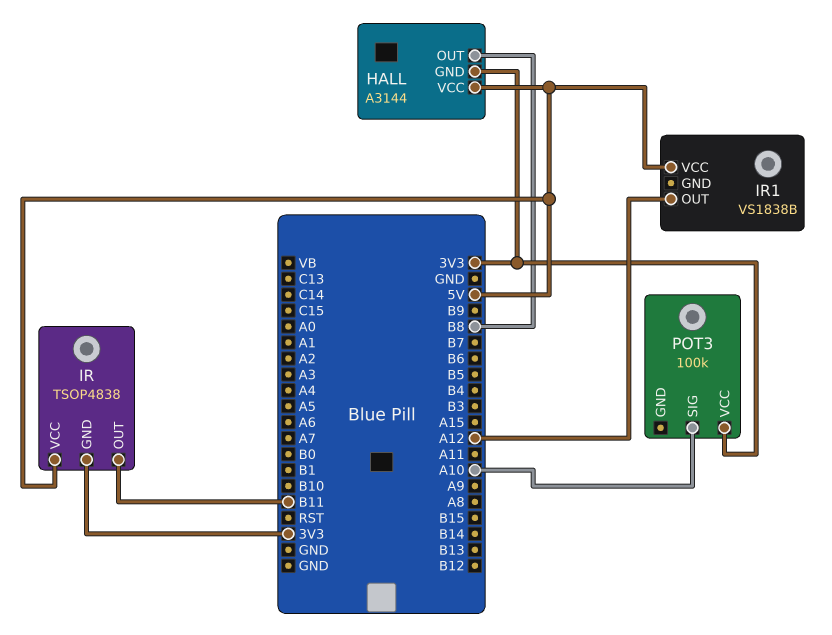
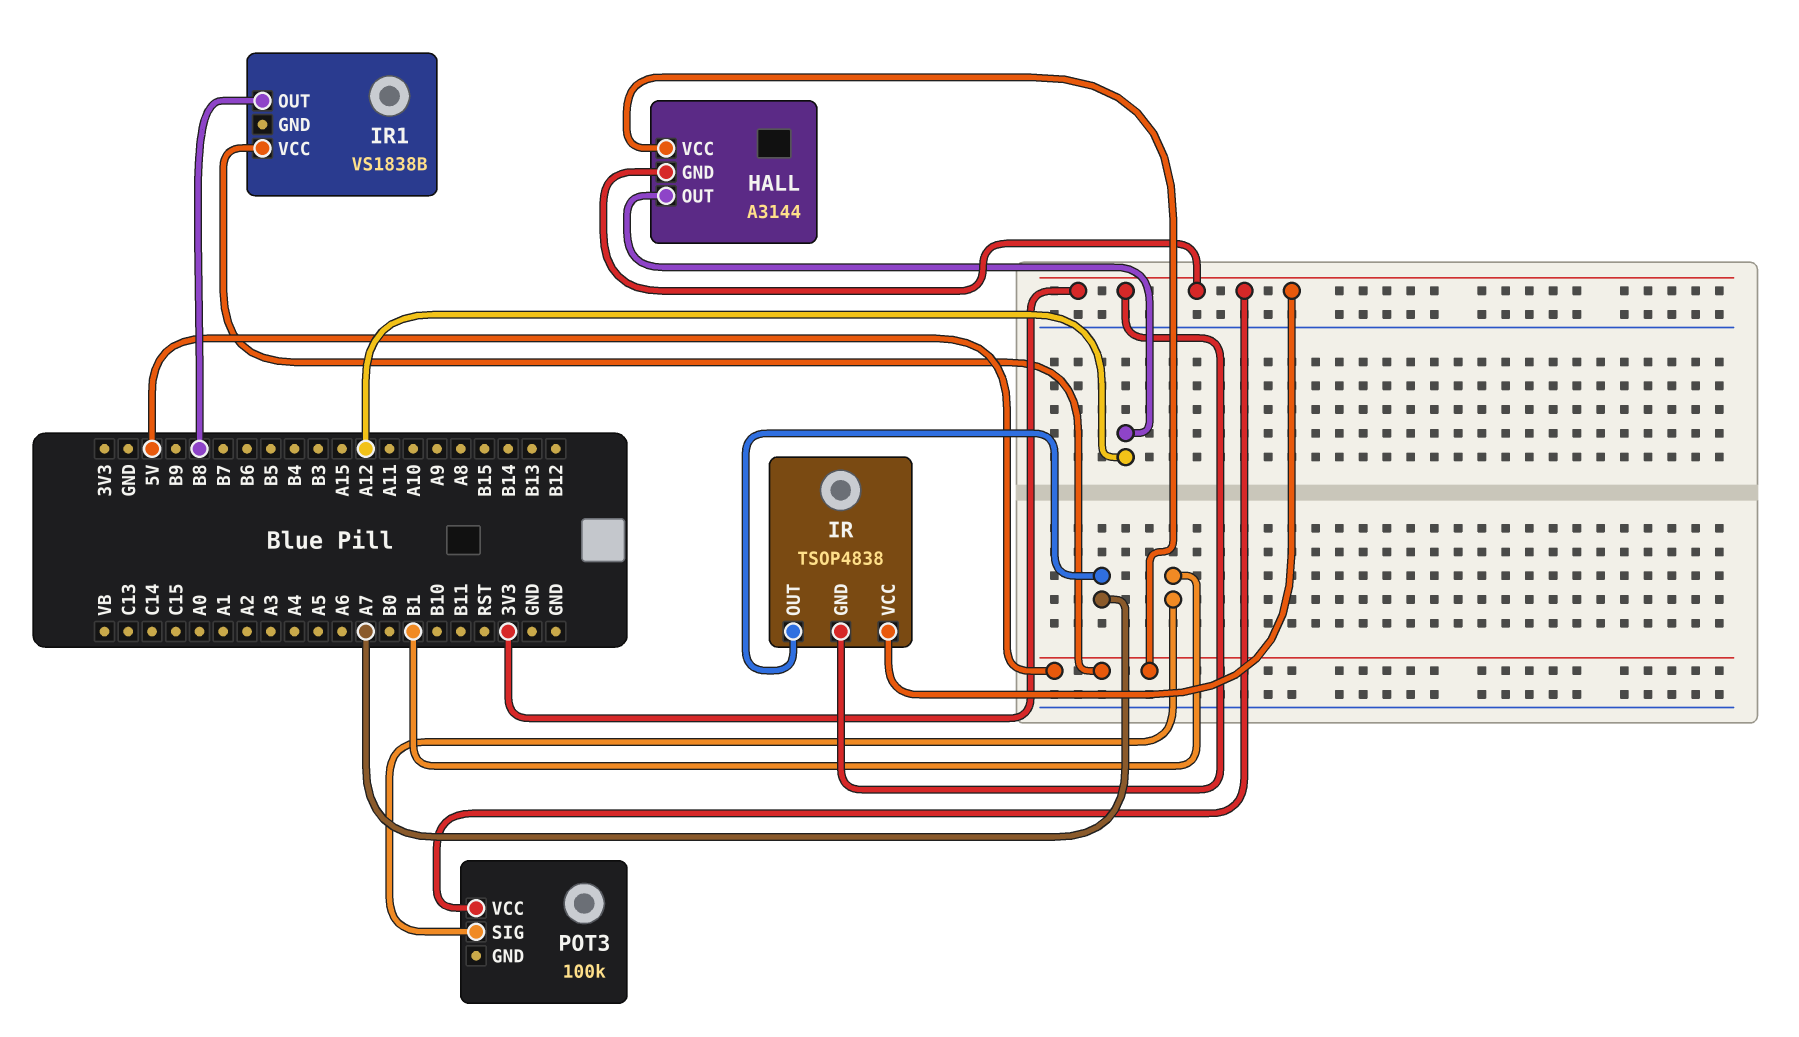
HALL pin OUT: B8 -> A12
IR pin OUT: B11 -> A7
IR pin VCC: 5V -> 3V3
IR1 pin OUT: A12 -> B8
POT3 pin SIG: A10 -> B1

